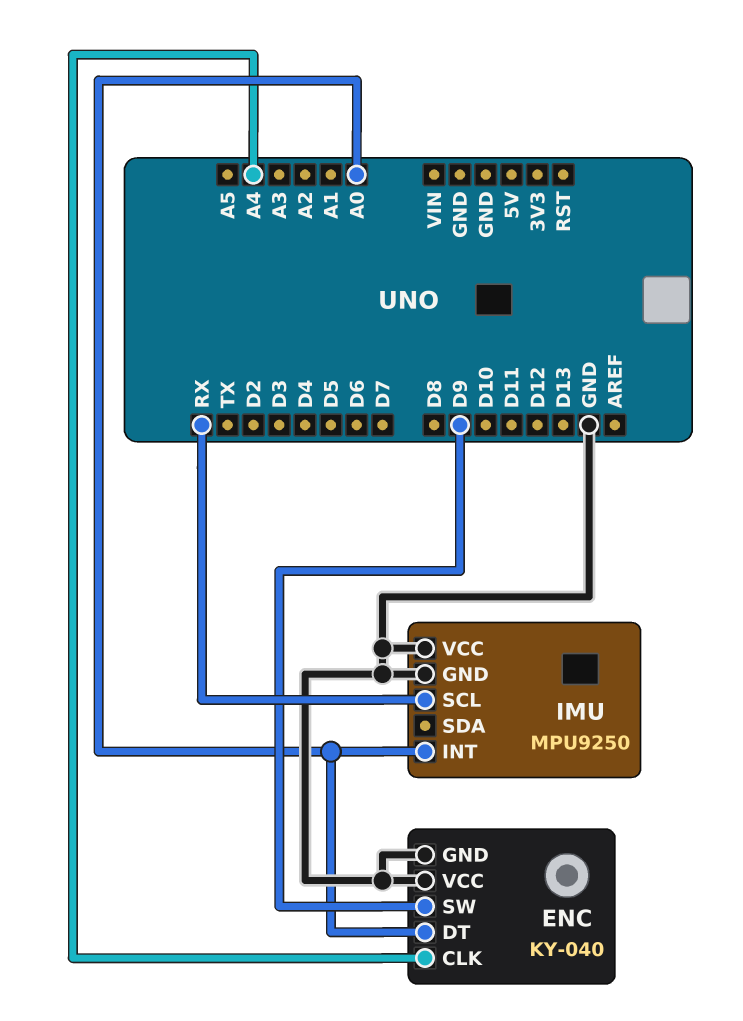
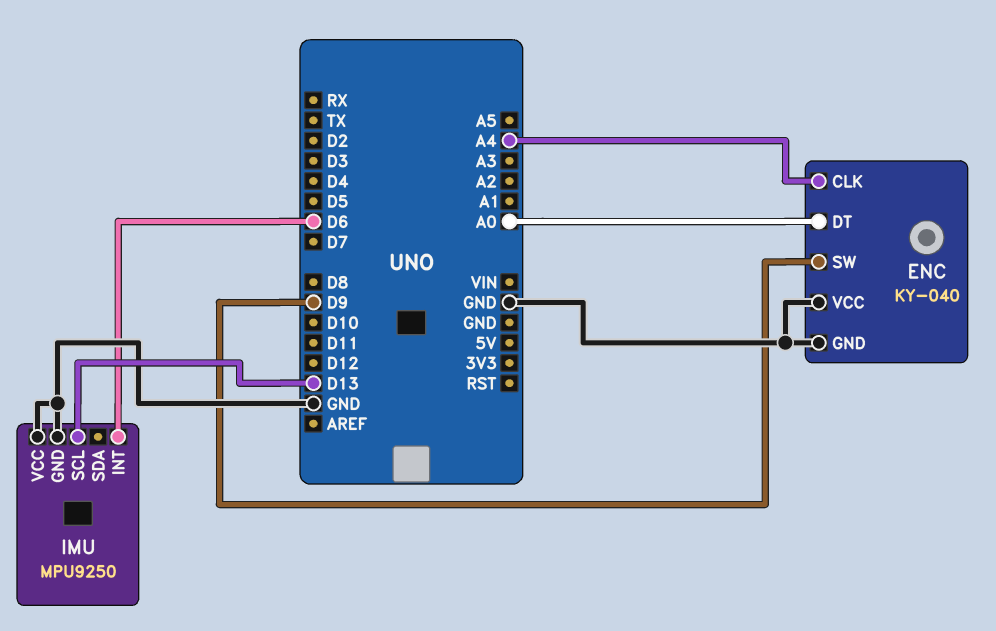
IMU pin INT: A0 -> D6
IMU pin SCL: RX -> D13

